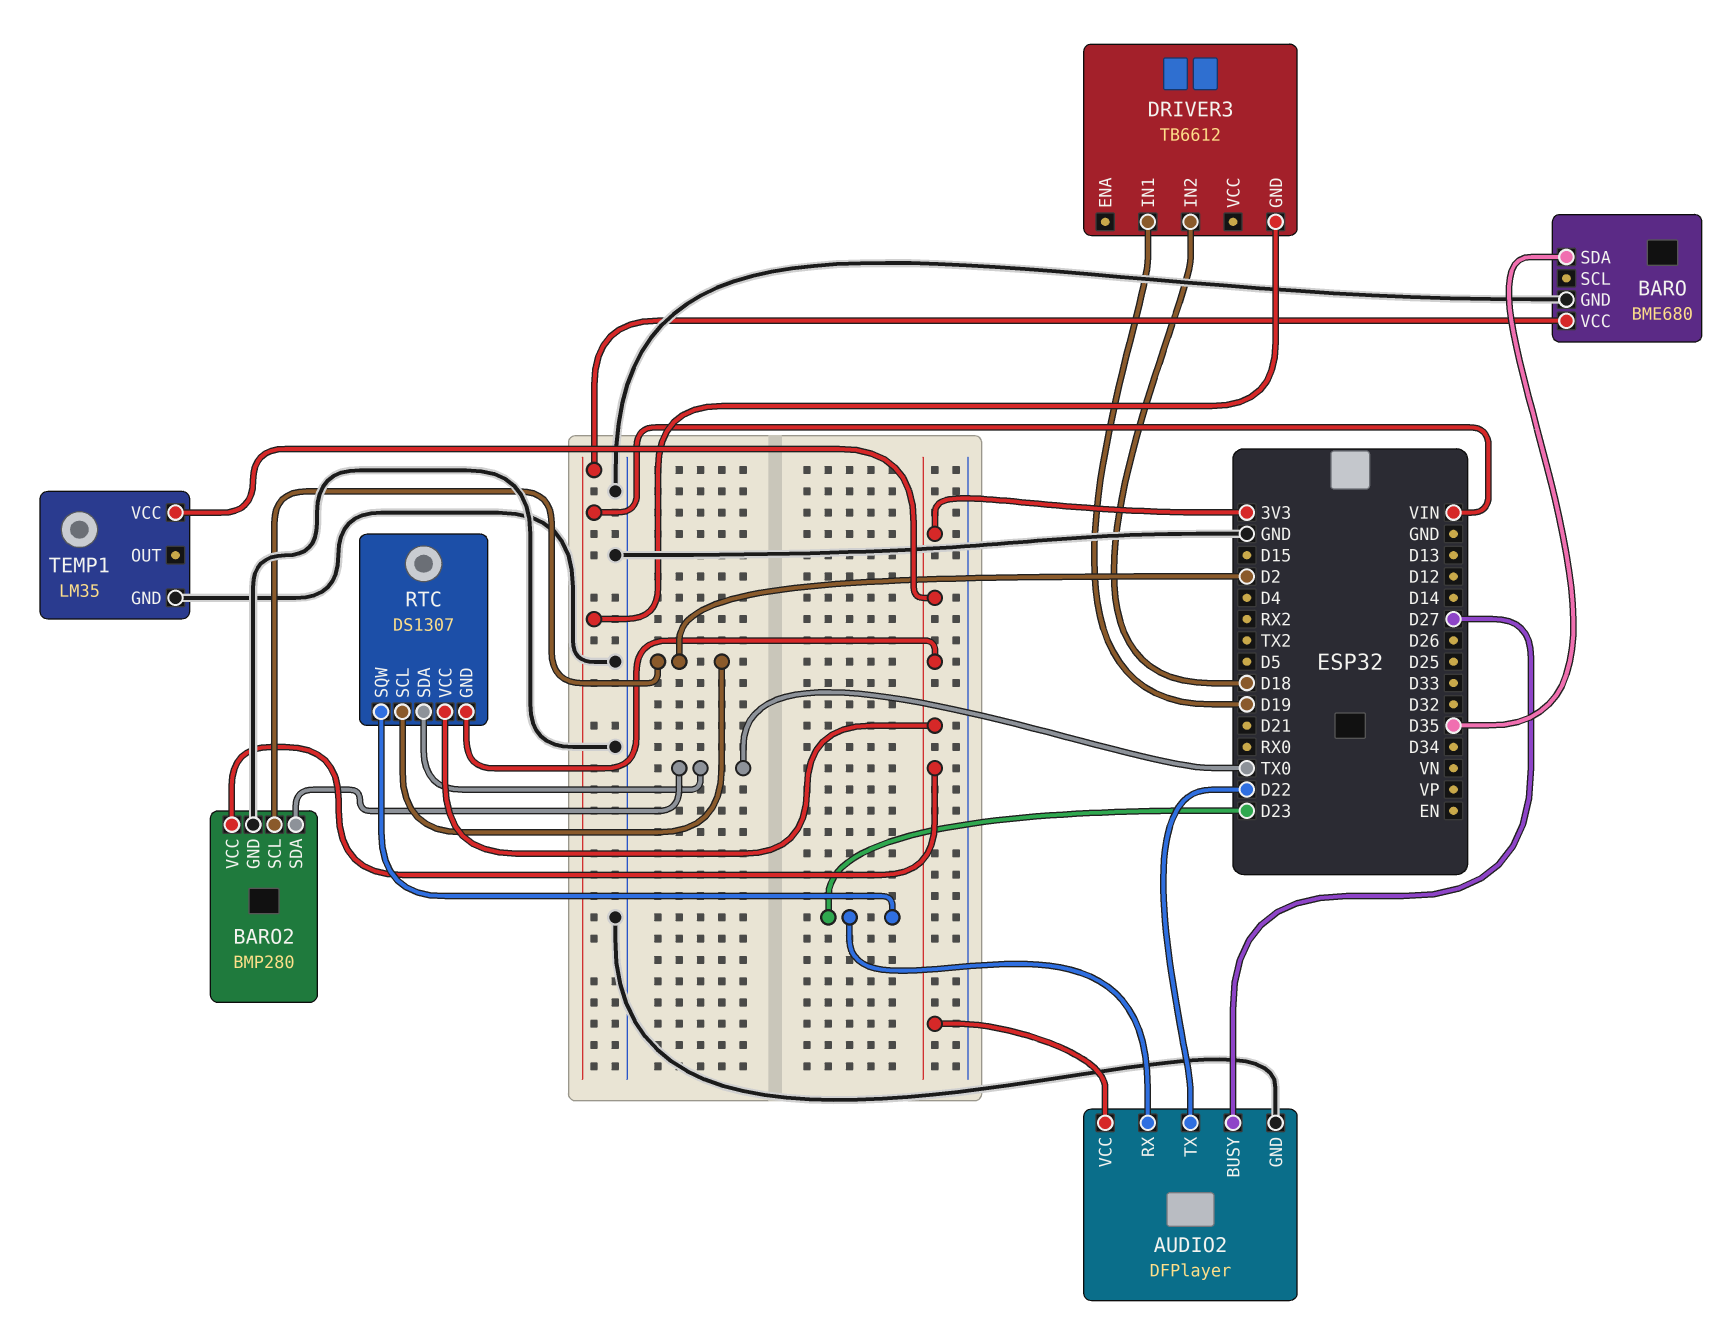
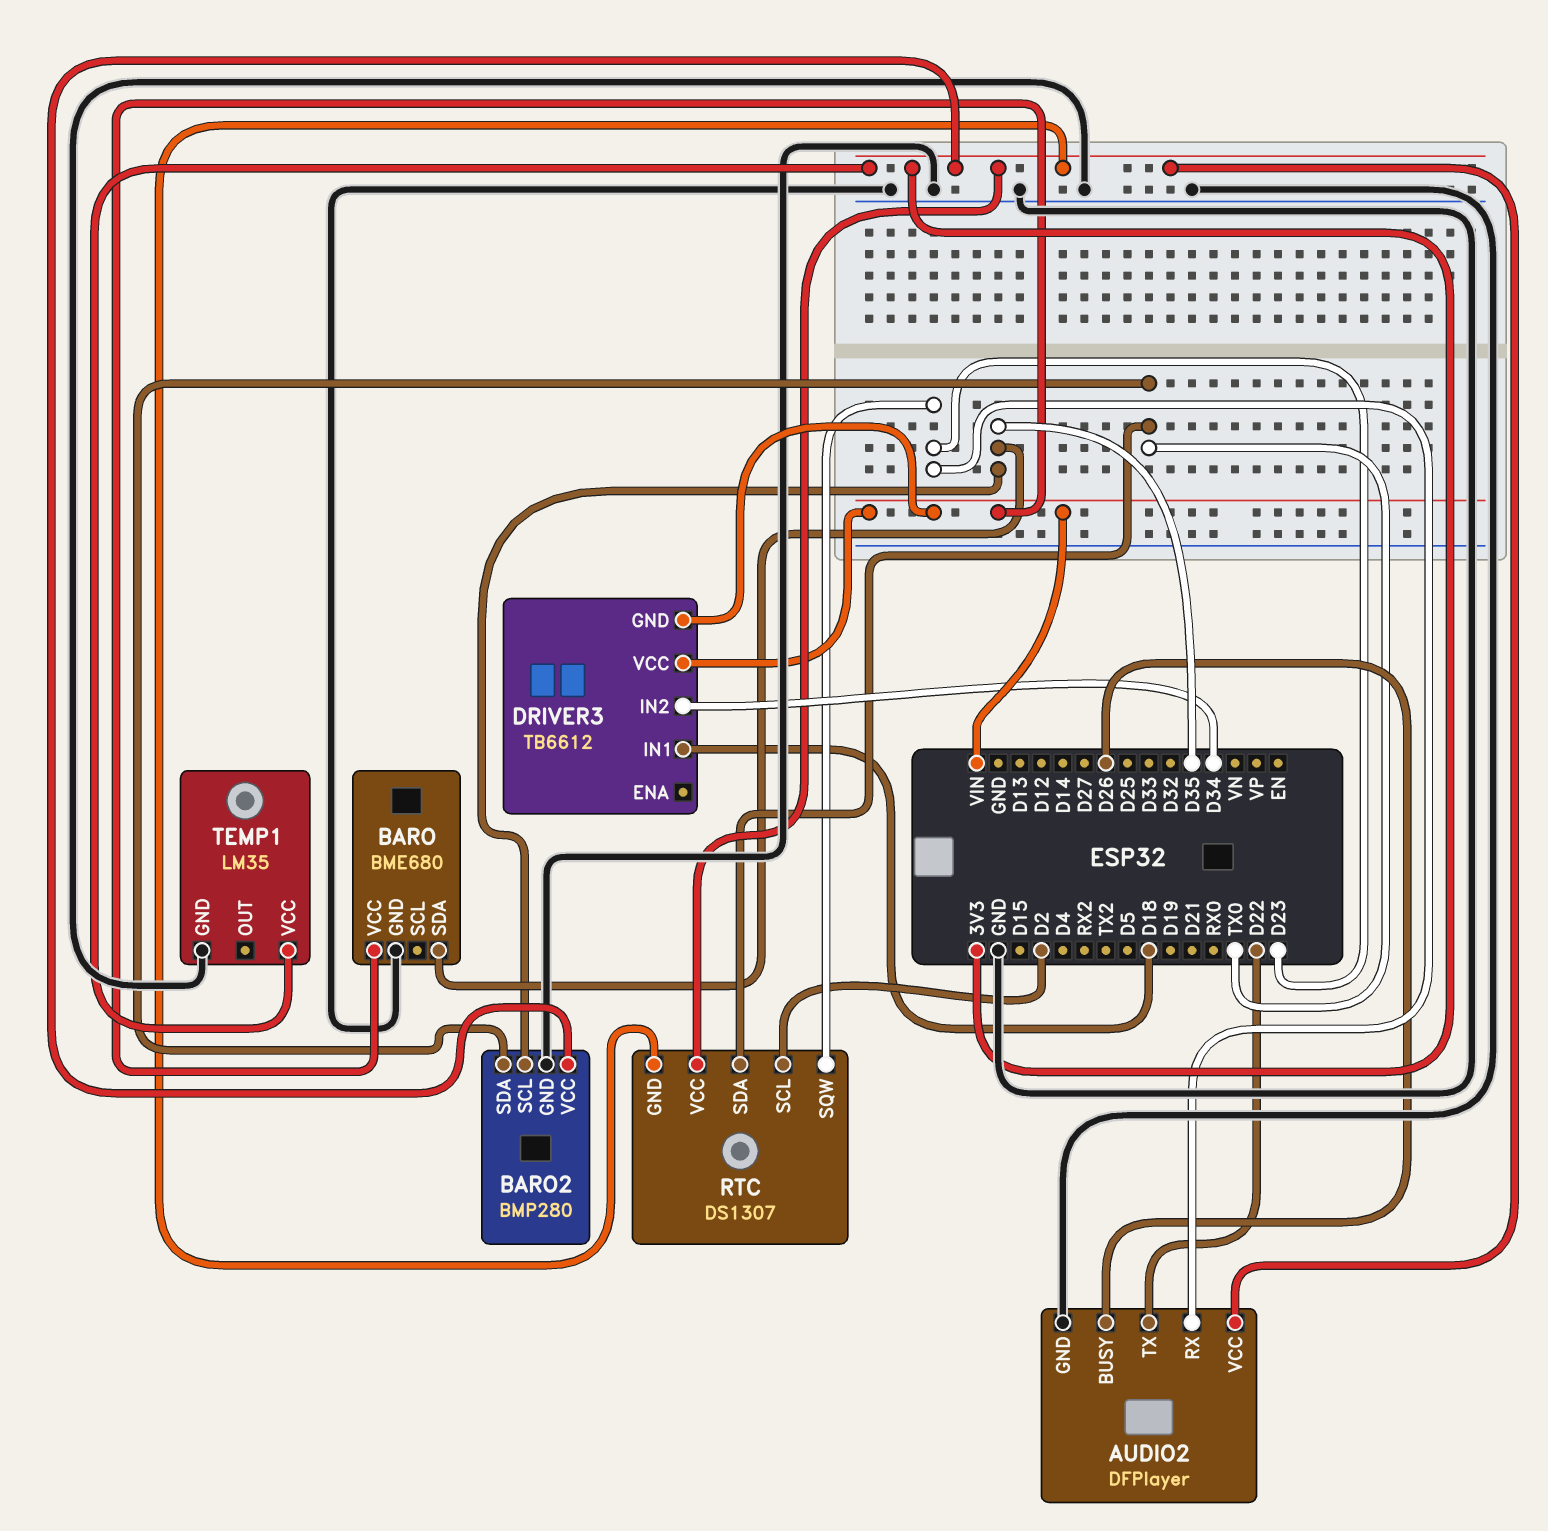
AUDIO2 pin BUSY: D27 -> D26
BARO2 pin SCL: D2 -> D35
DRIVER3 pin IN1: D19 -> D18
DRIVER3 pin IN2: D18 -> D34
DRIVER3 pin VCC: none -> VIN

